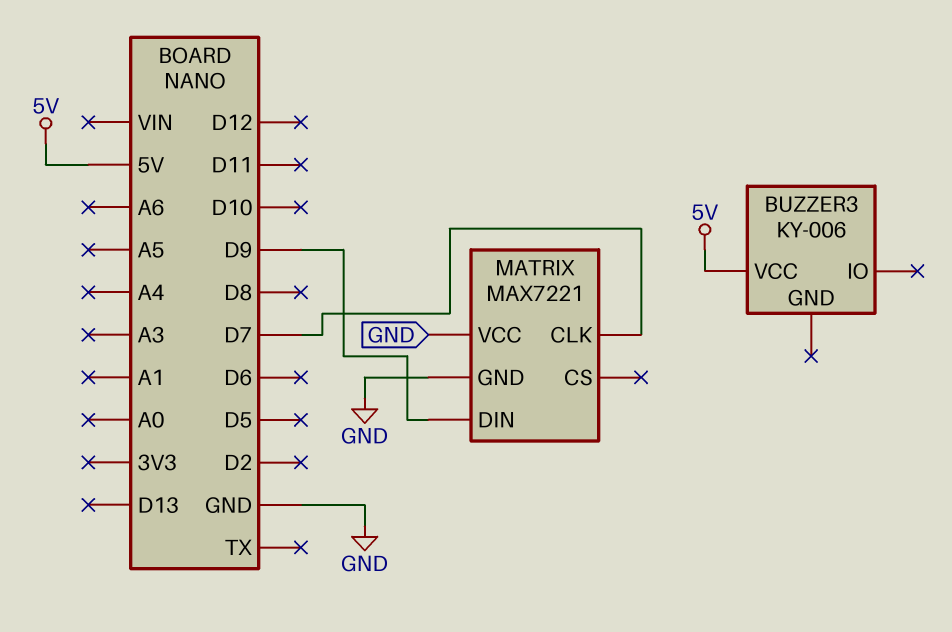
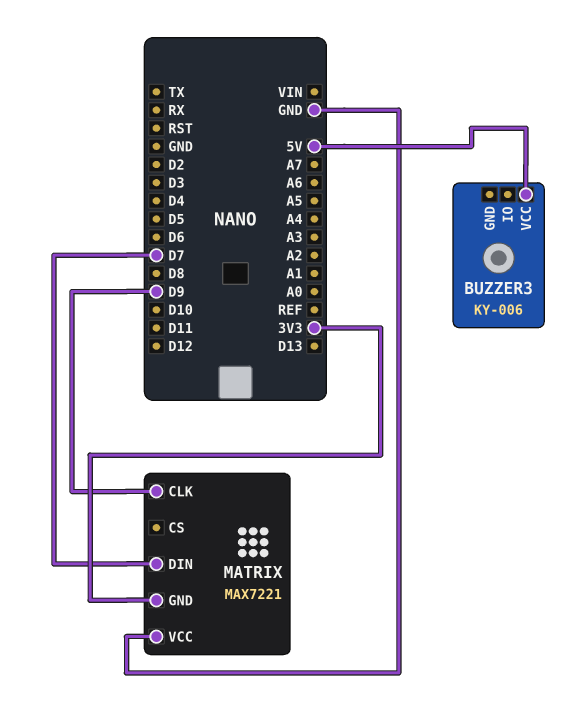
MATRIX pin CLK: D7 -> D9
MATRIX pin DIN: D9 -> D7
MATRIX pin GND: GND -> 3V3

